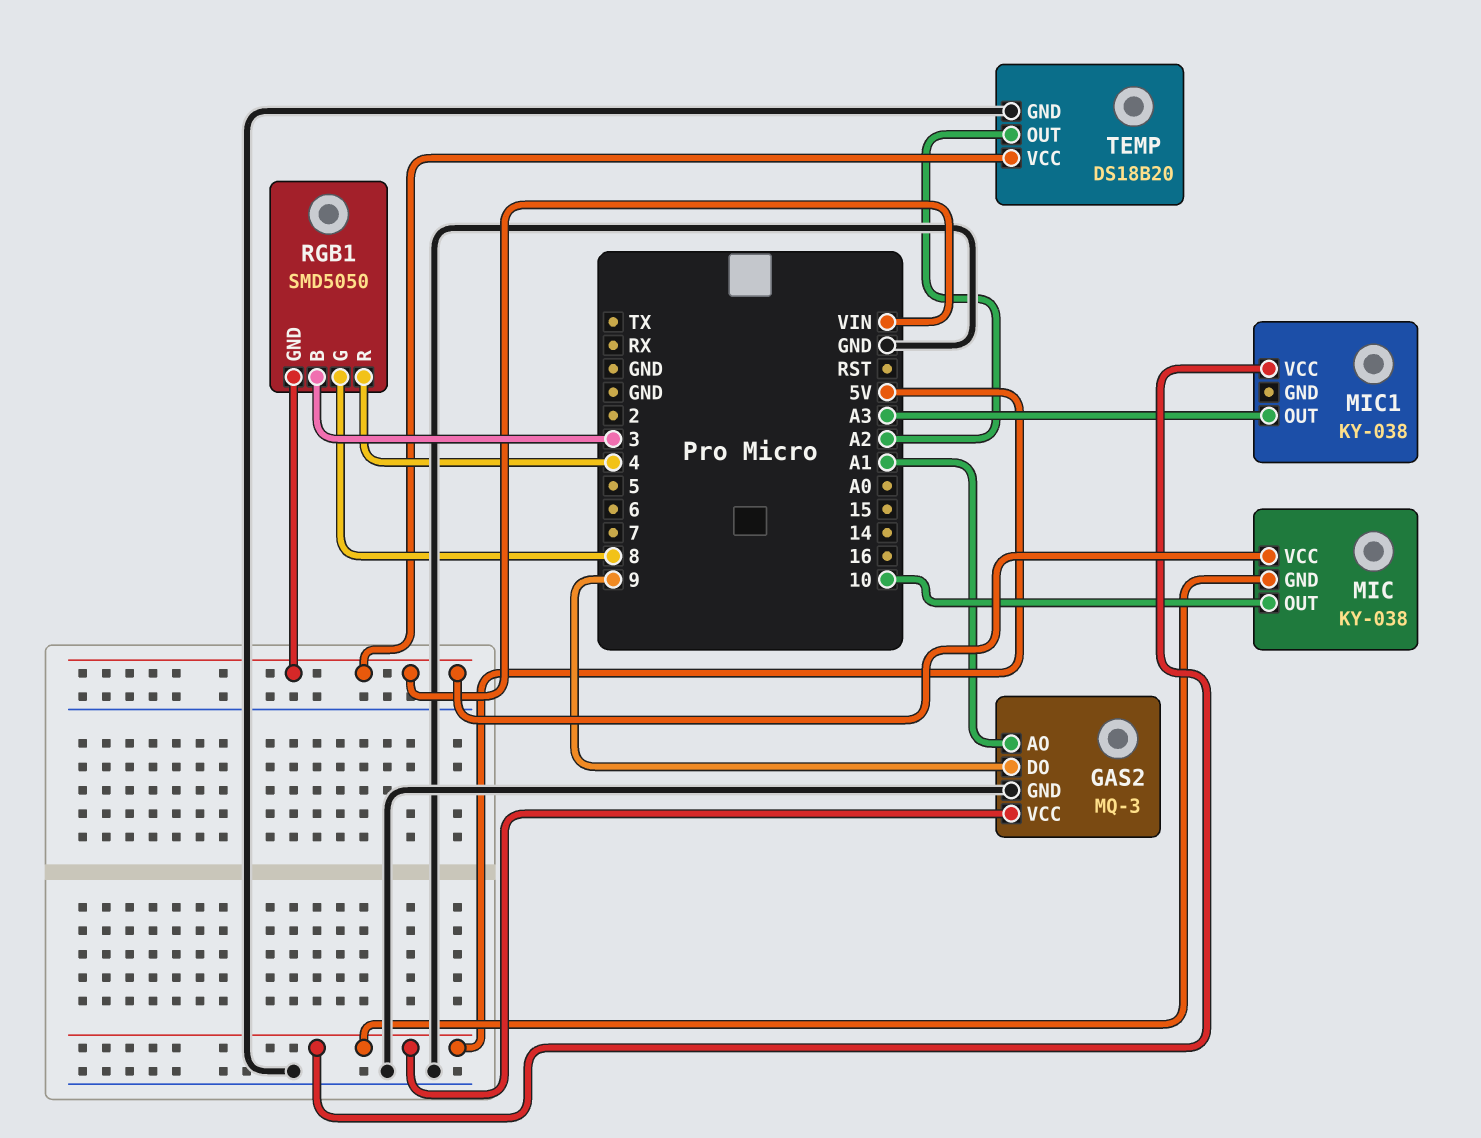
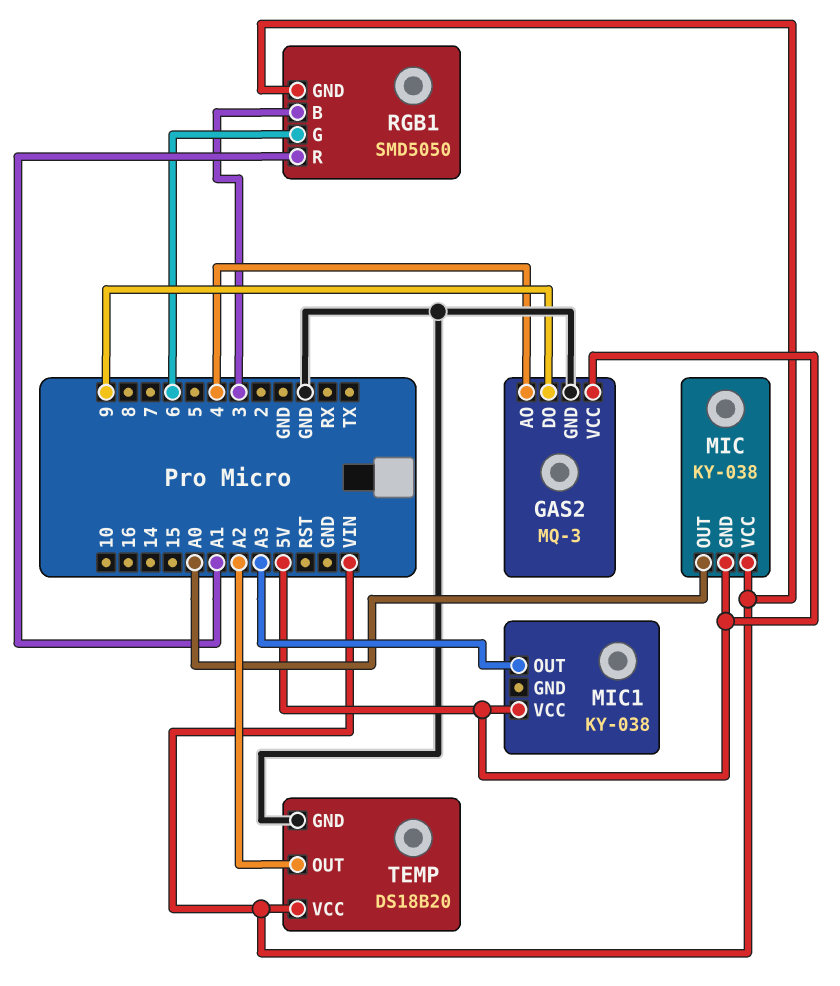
GAS2 pin AO: A1 -> 4
MIC pin OUT: 10 -> A0
RGB1 pin G: 8 -> 6
RGB1 pin R: 4 -> A1

